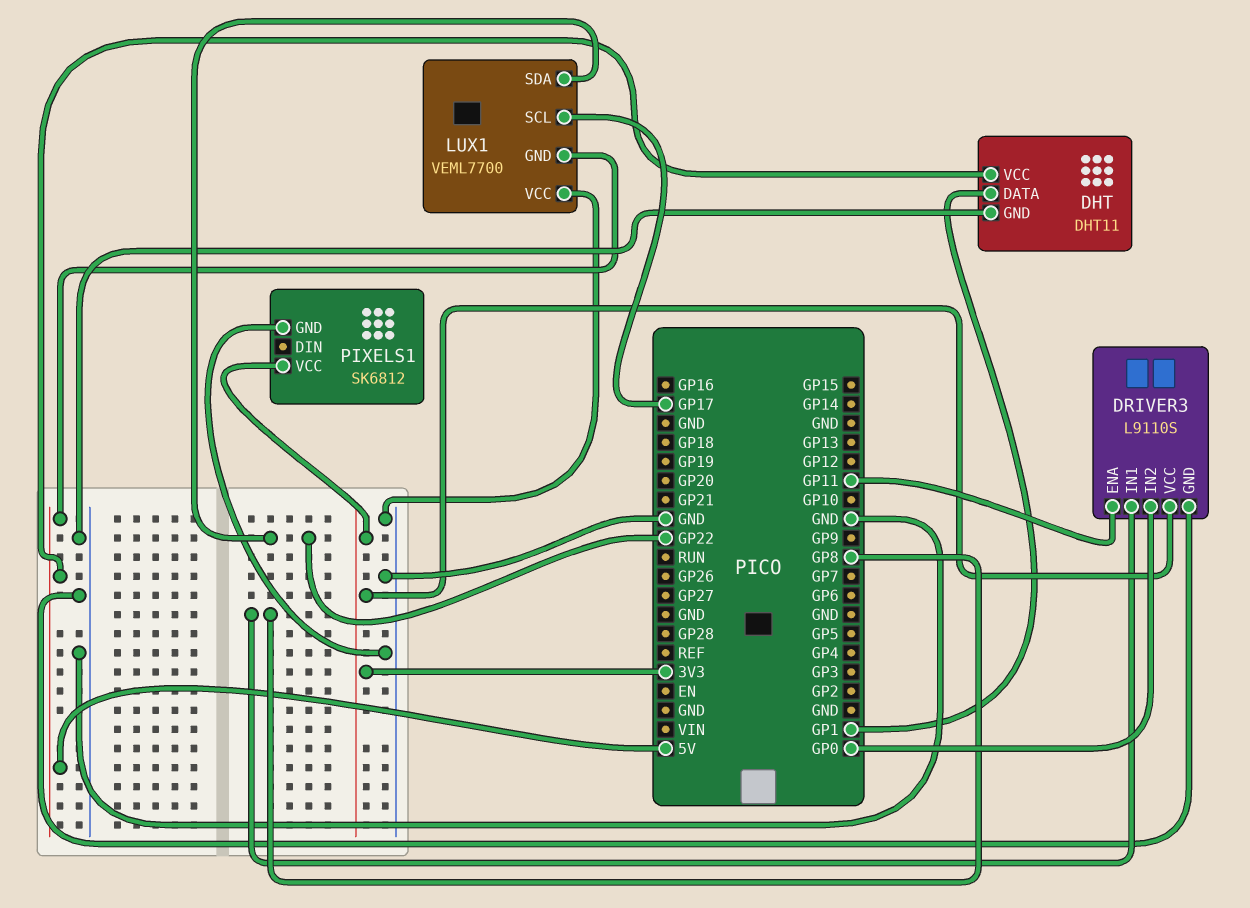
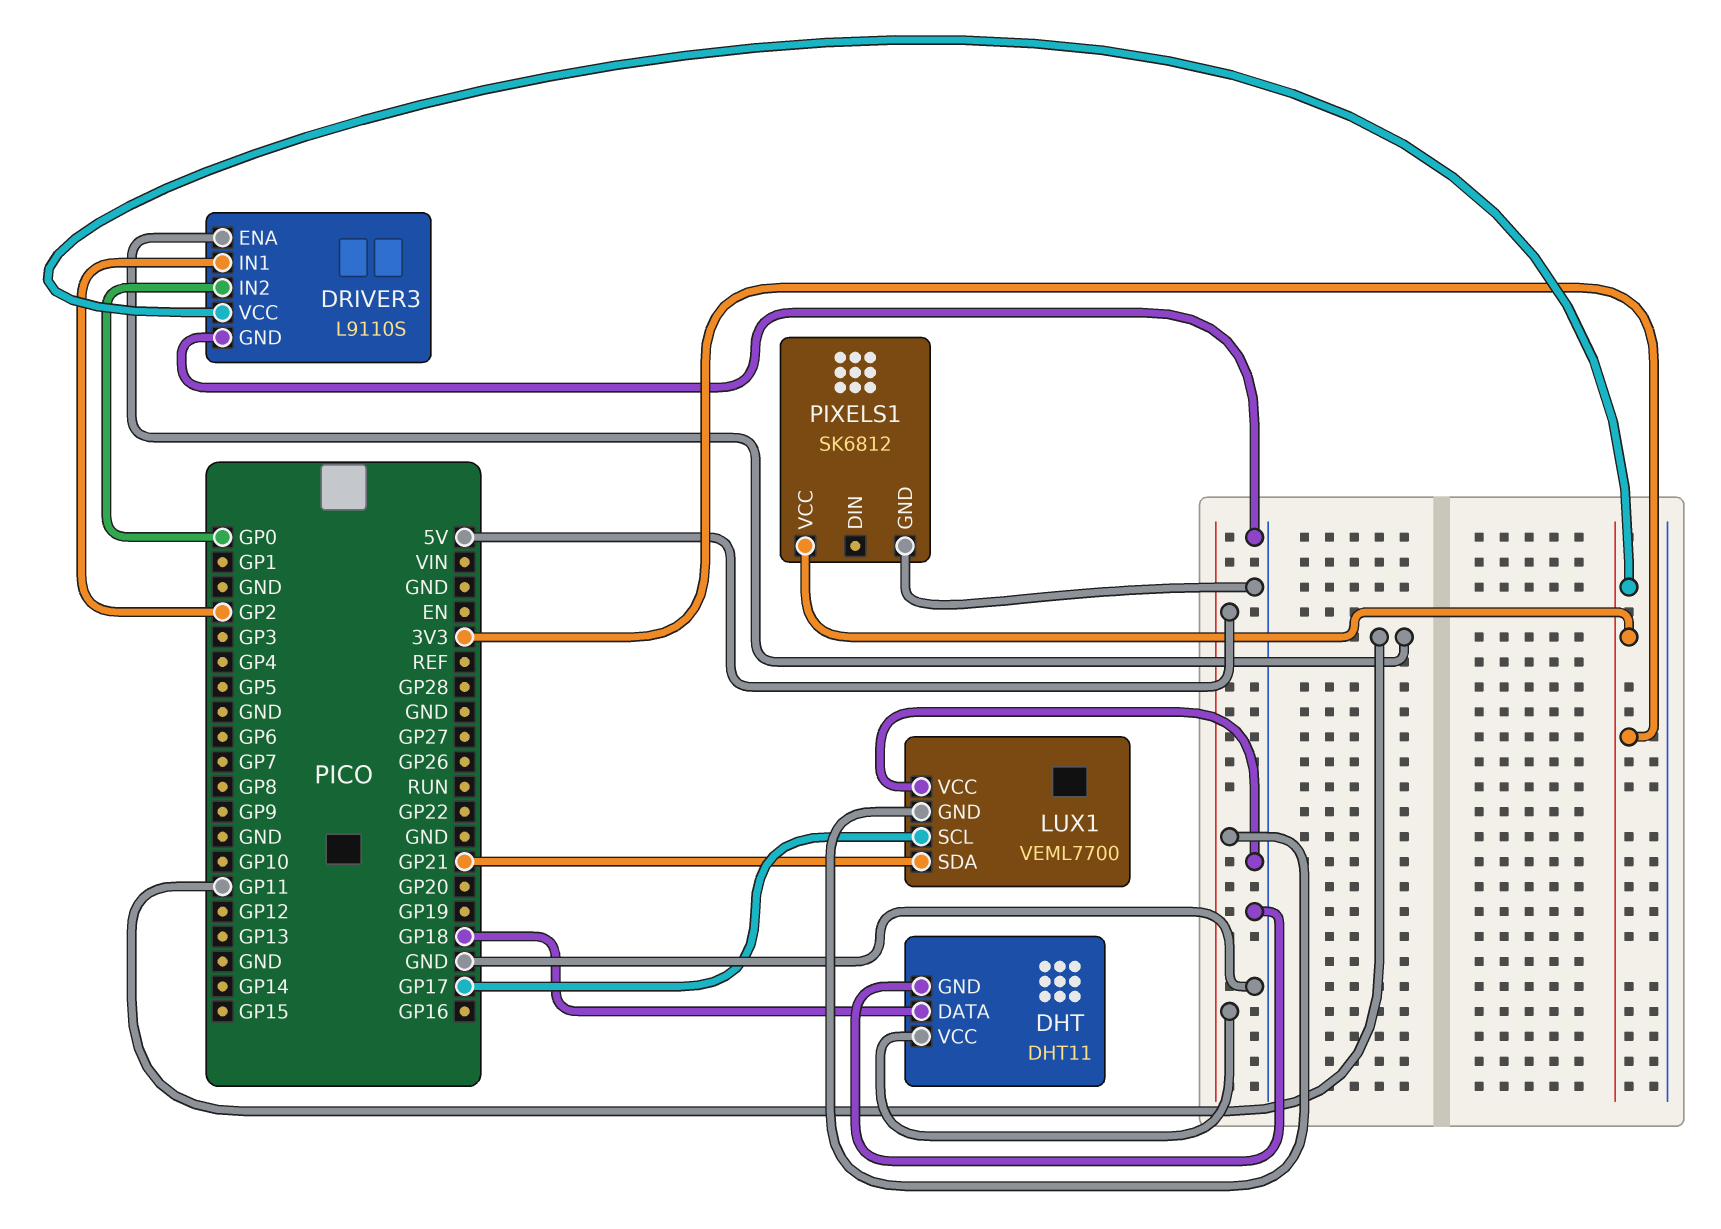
DHT pin DATA: GP1 -> GP18
DRIVER3 pin IN1: GP8 -> GP2
LUX1 pin SDA: GP22 -> GP21

